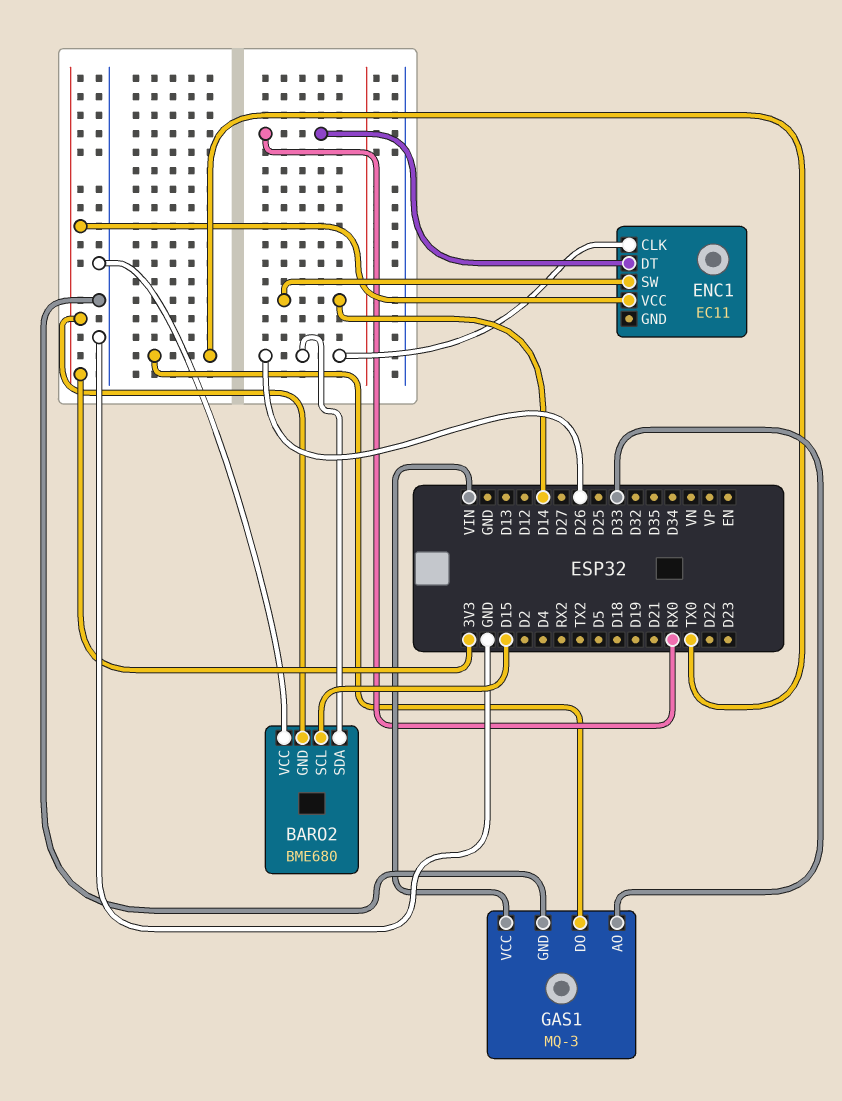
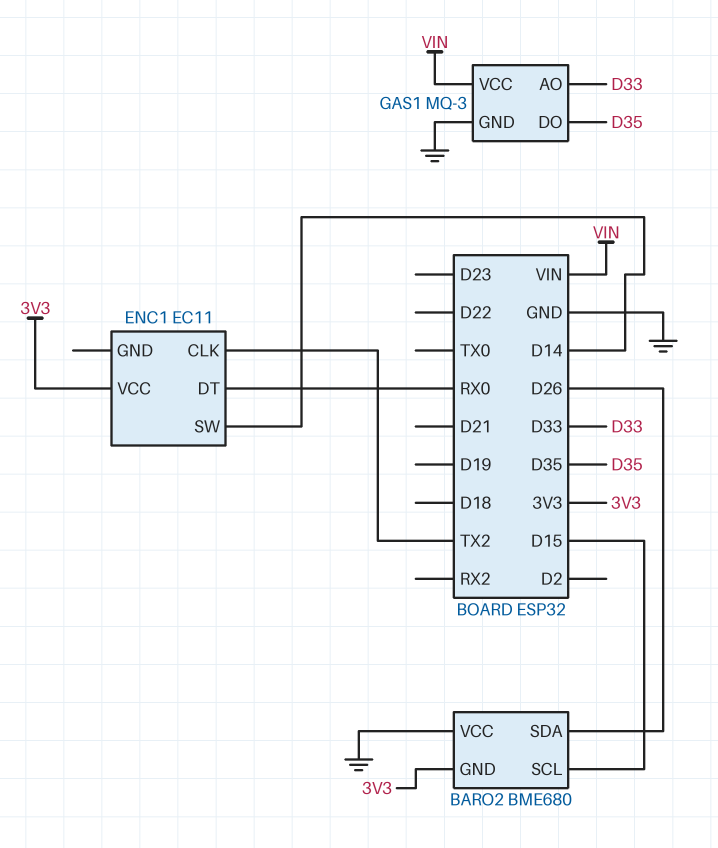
ENC1 pin CLK: D26 -> TX2
GAS1 pin DO: TX0 -> D35

